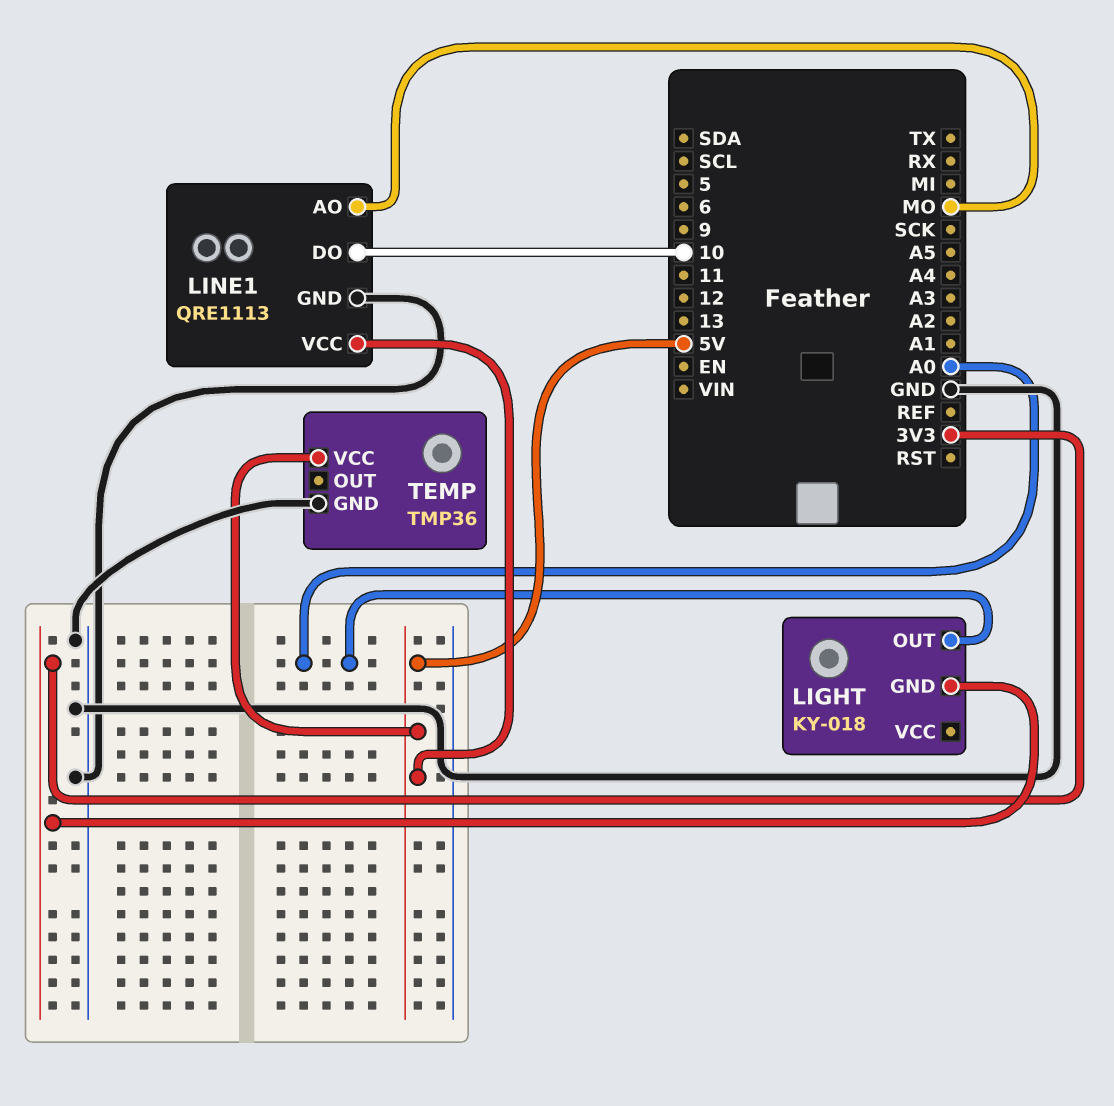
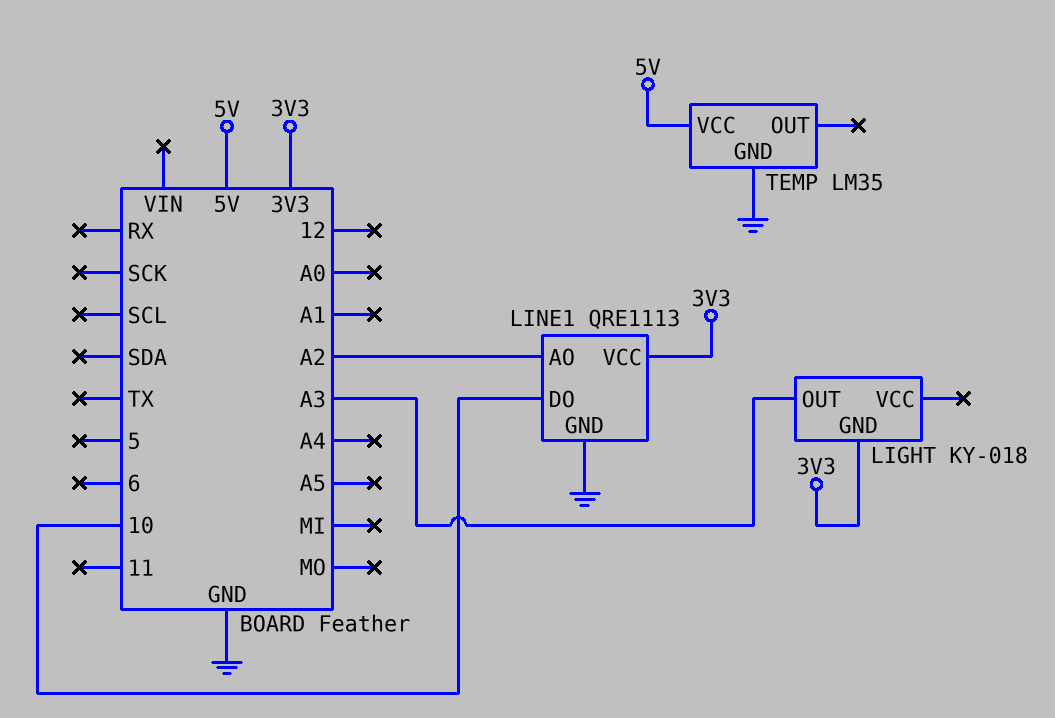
LIGHT pin OUT: A0 -> A3
LINE1 pin AO: MO -> A2
LINE1 pin VCC: 5V -> 3V3
TEMP: TMP36 -> LM35

